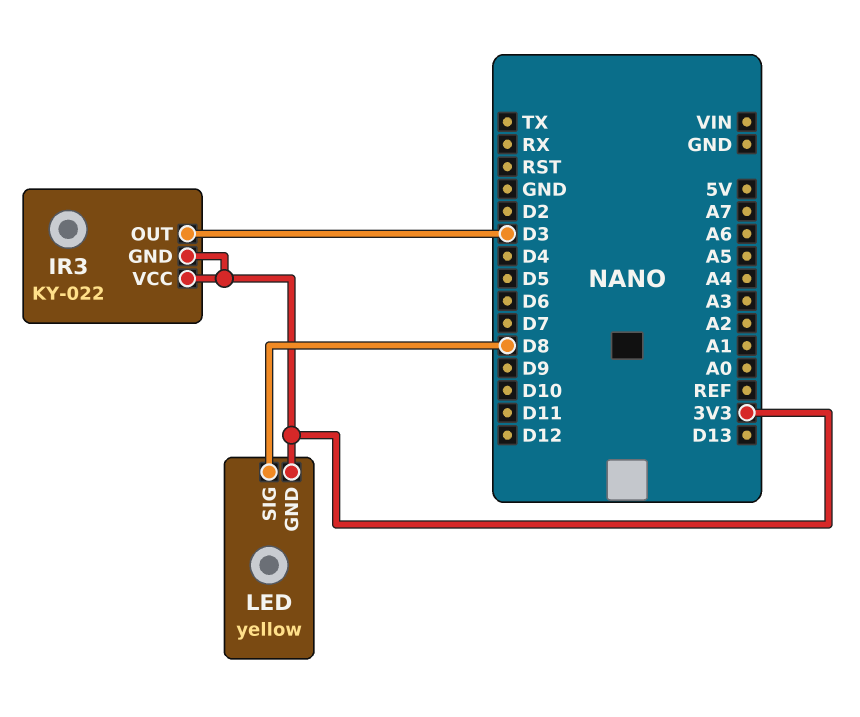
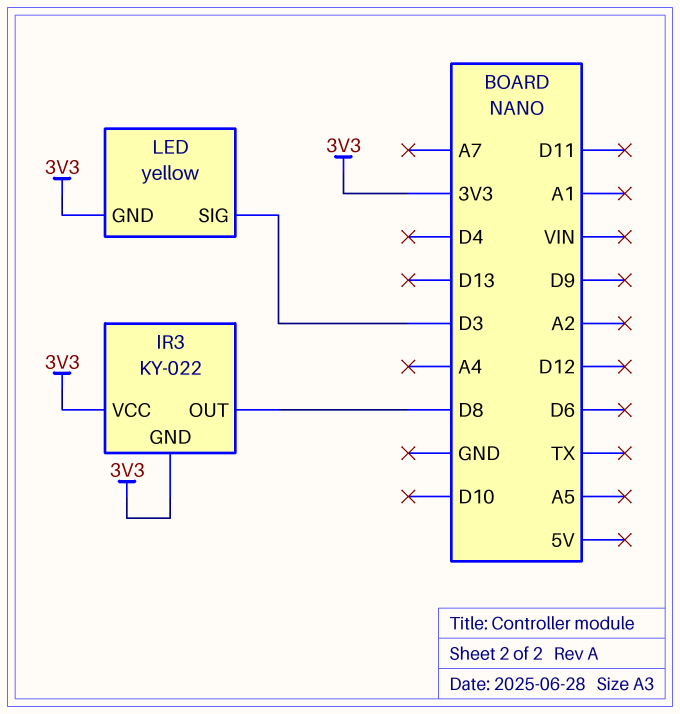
IR3 pin OUT: D3 -> D8
LED pin SIG: D8 -> D3

